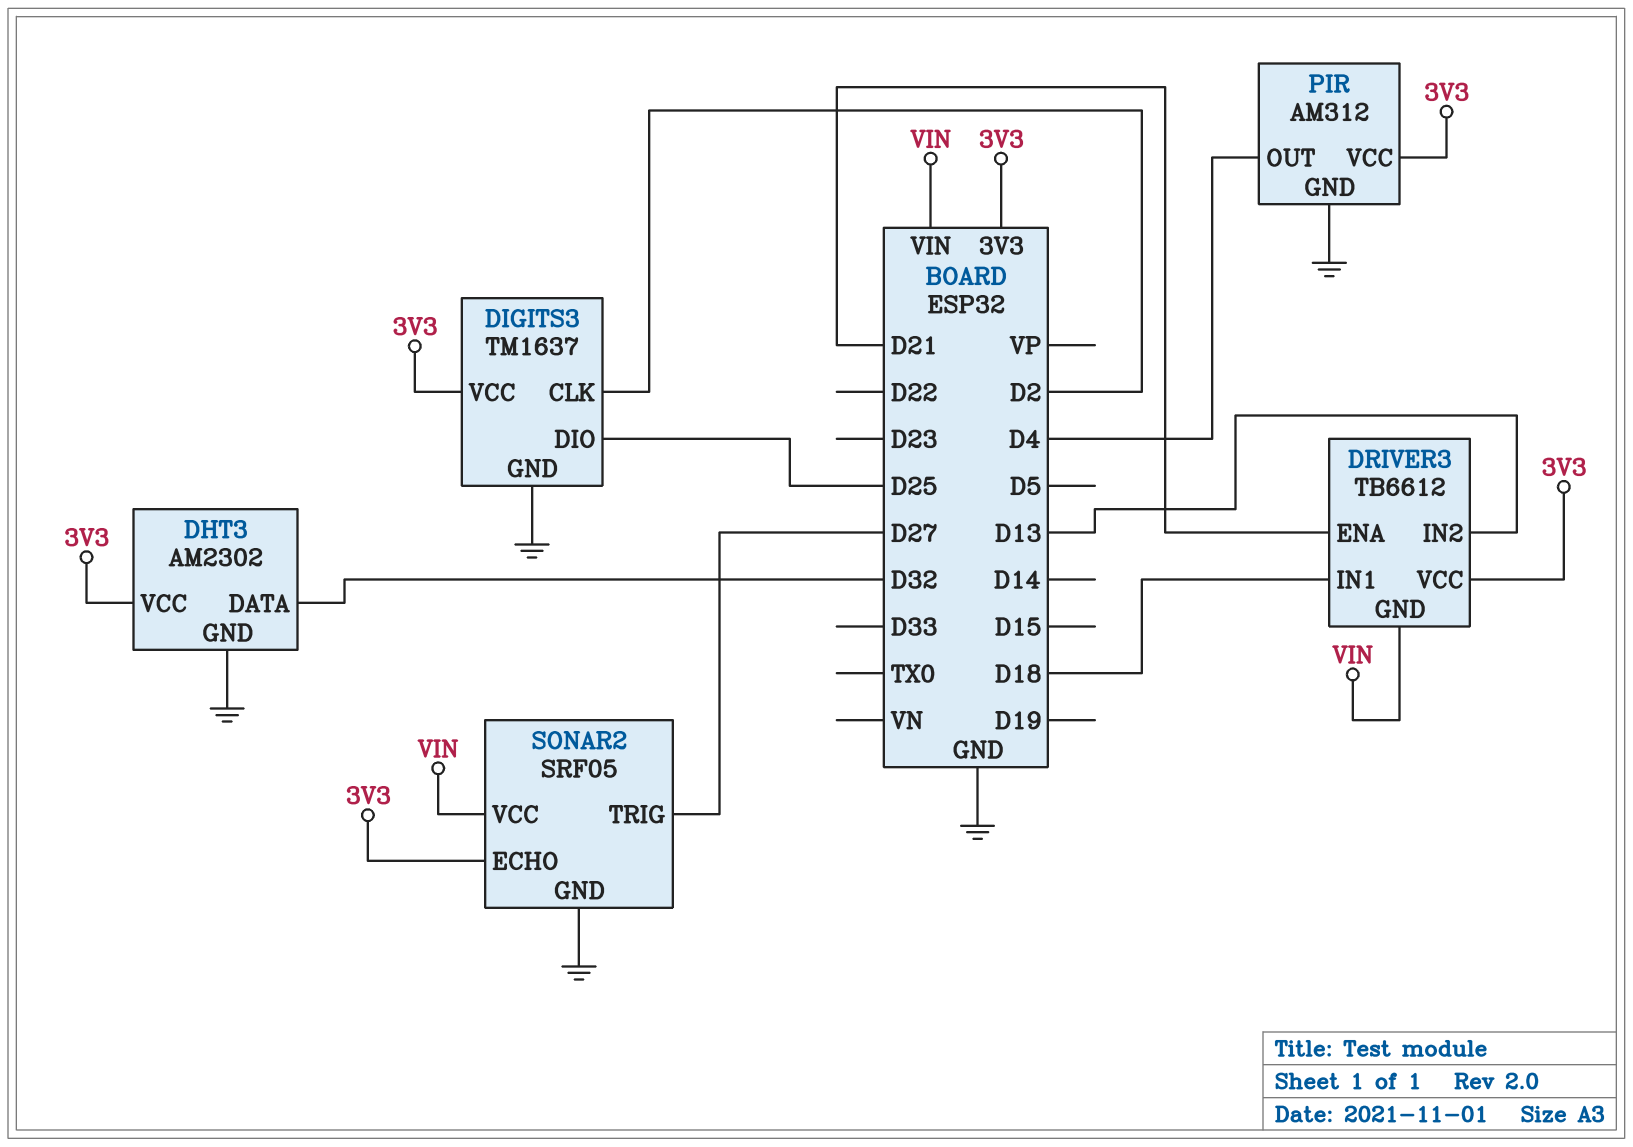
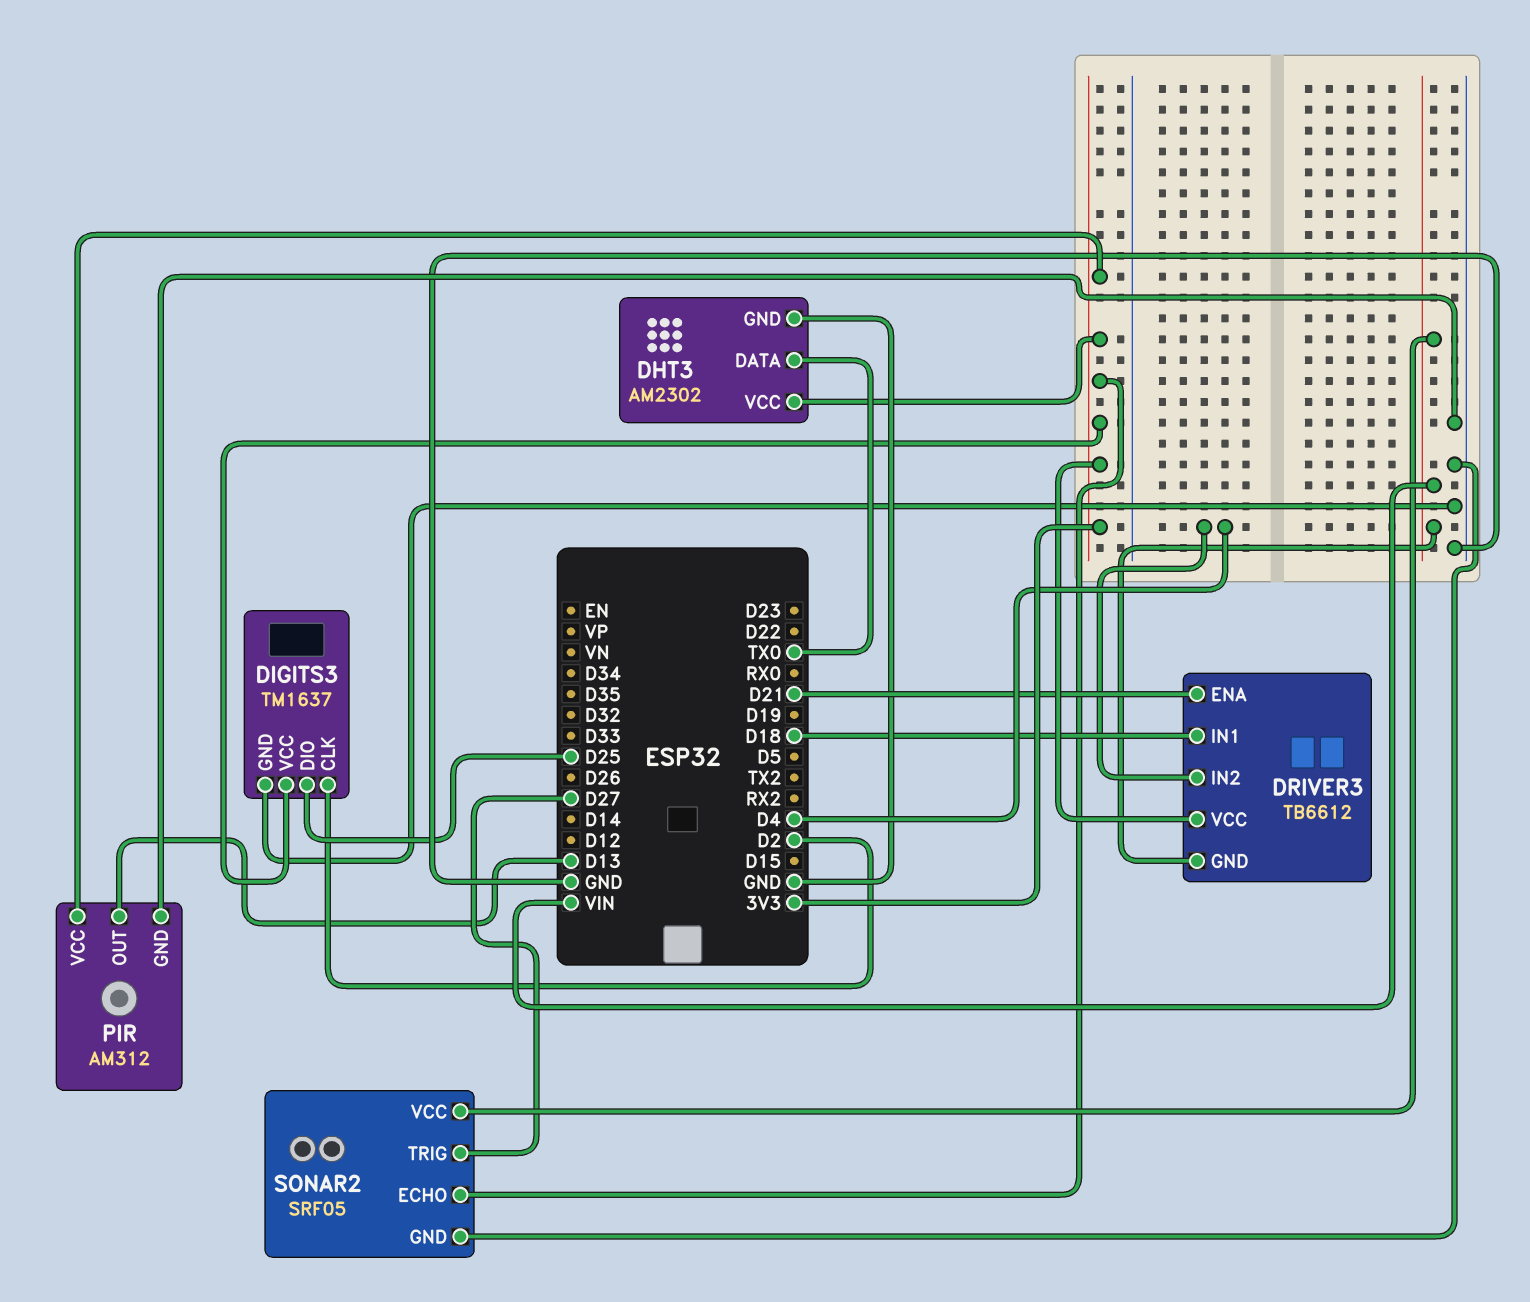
DHT3 pin DATA: D32 -> TX0
DRIVER3 pin IN2: D13 -> D4
PIR pin OUT: D4 -> D13

